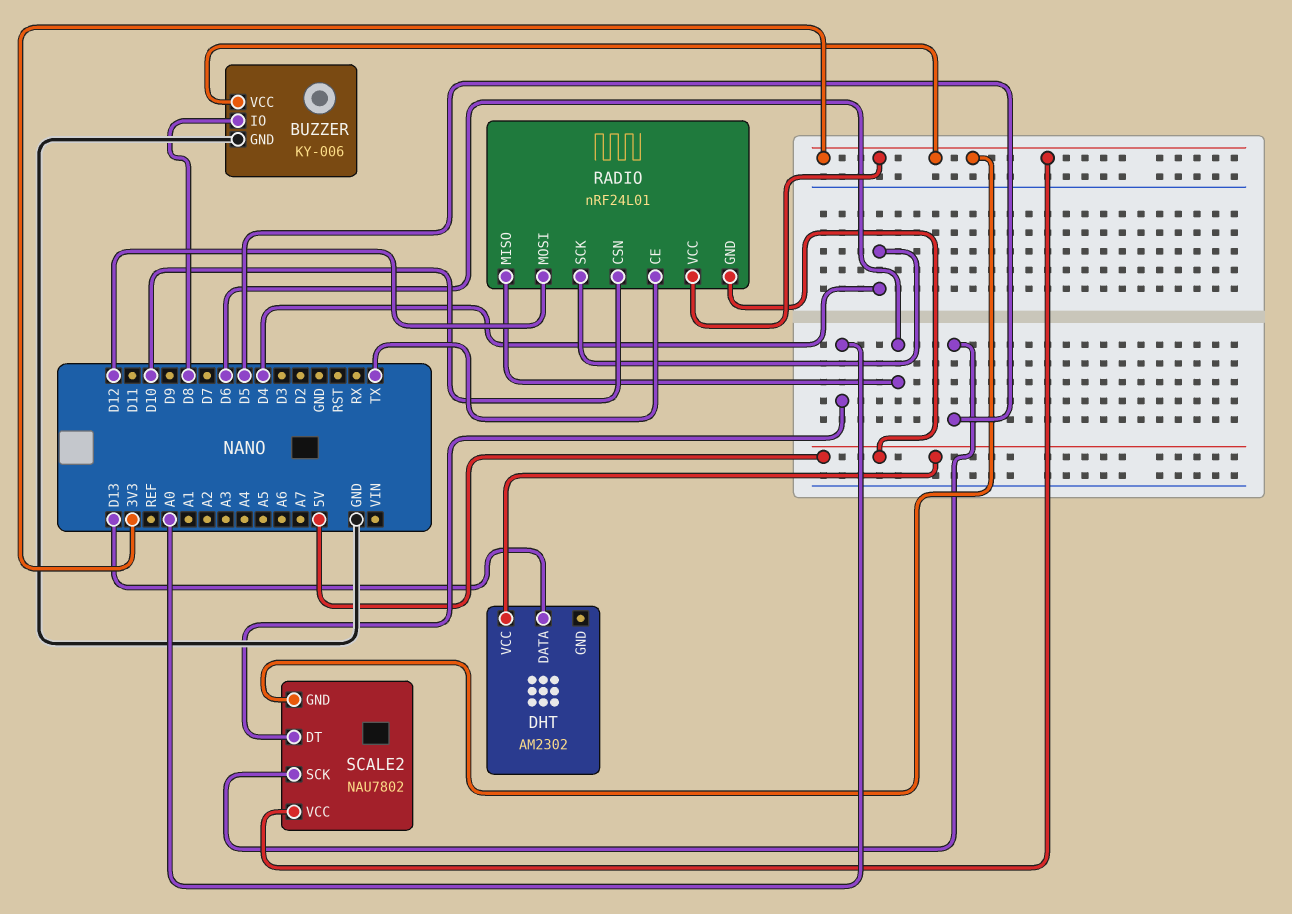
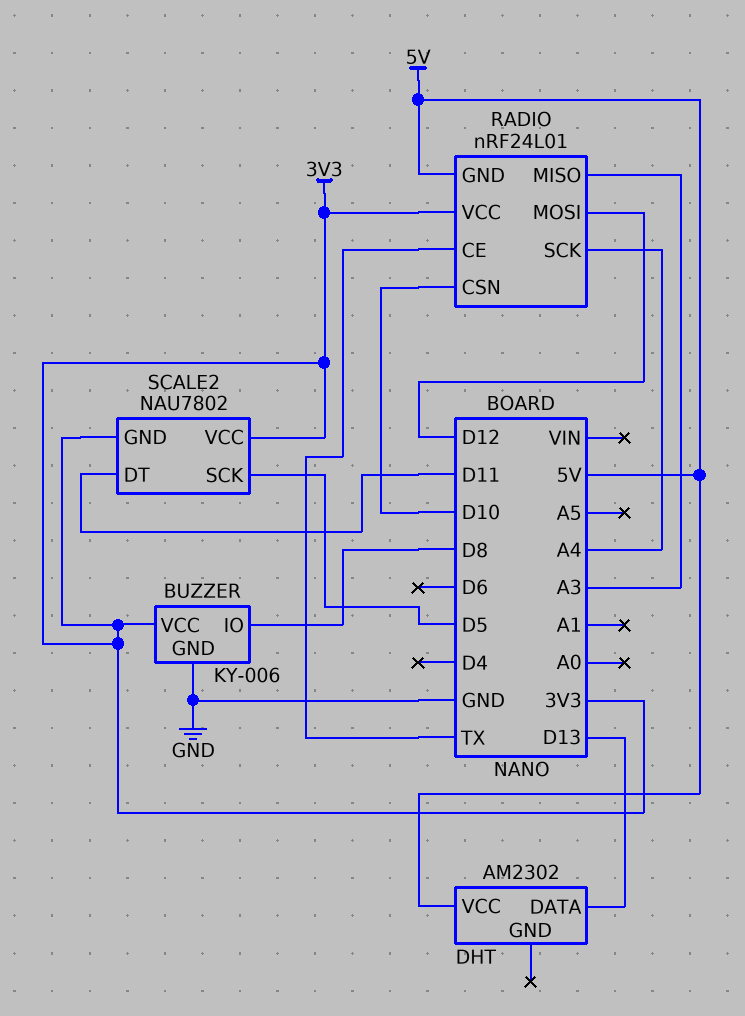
RADIO pin MISO: D6 -> A3
RADIO pin SCK: D4 -> A4
SCALE2 pin DT: A0 -> D11

